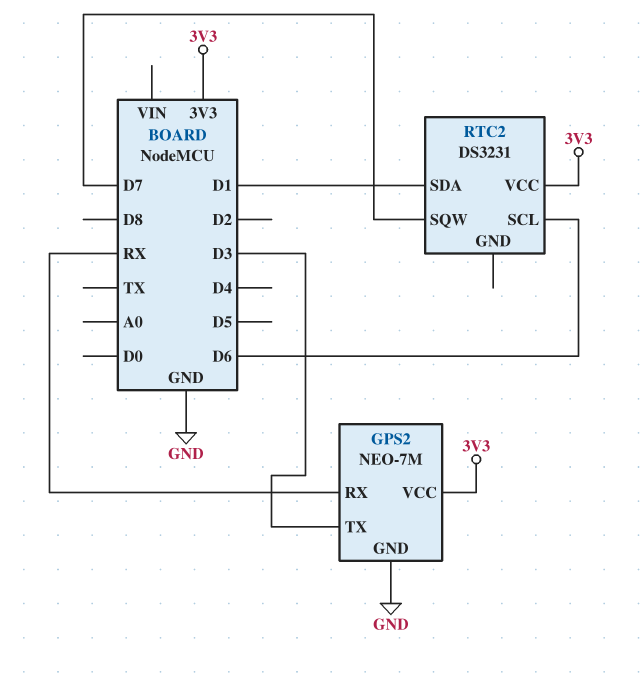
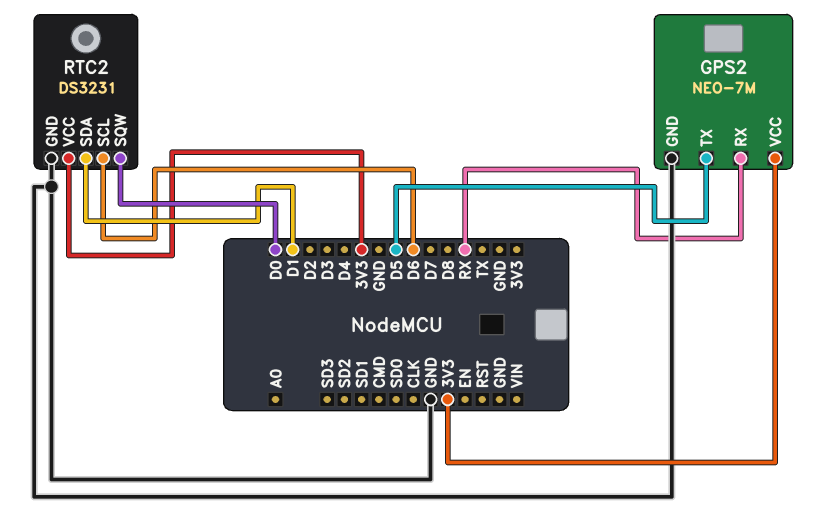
GPS2 pin TX: D3 -> D5
RTC2 pin GND: none -> GND
RTC2 pin SQW: D7 -> D0

